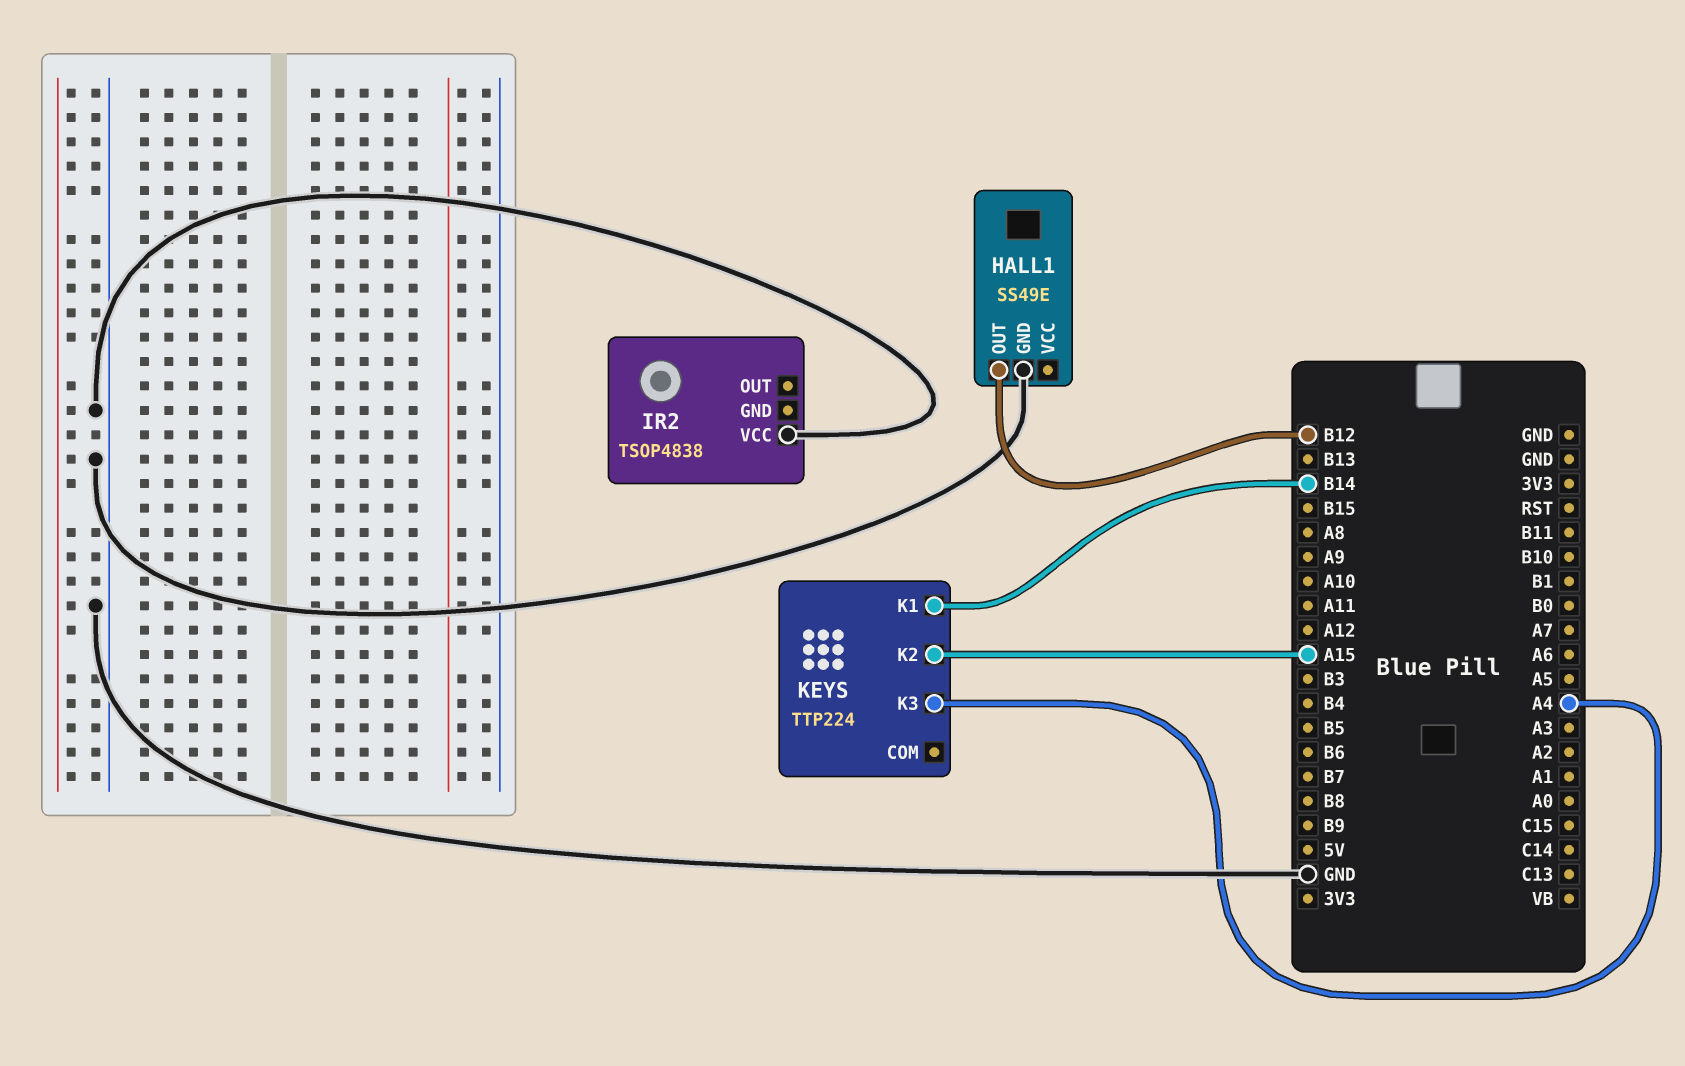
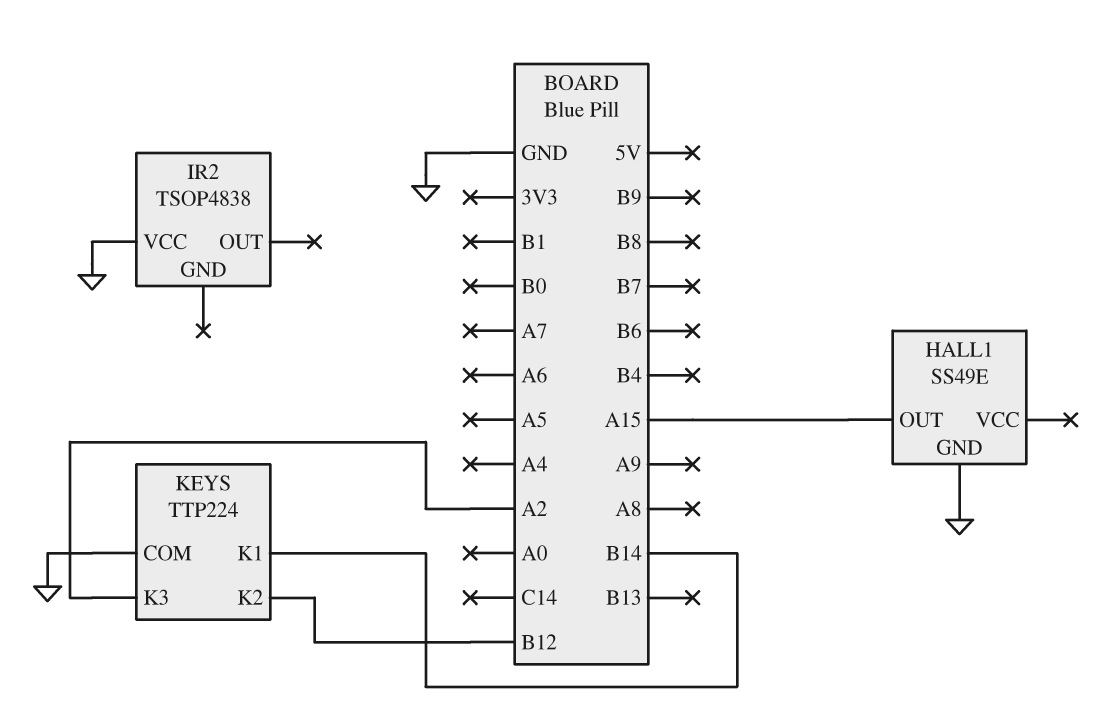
HALL1 pin OUT: B12 -> A15
KEYS pin COM: none -> GND
KEYS pin K2: A15 -> B12
KEYS pin K3: A4 -> A2

